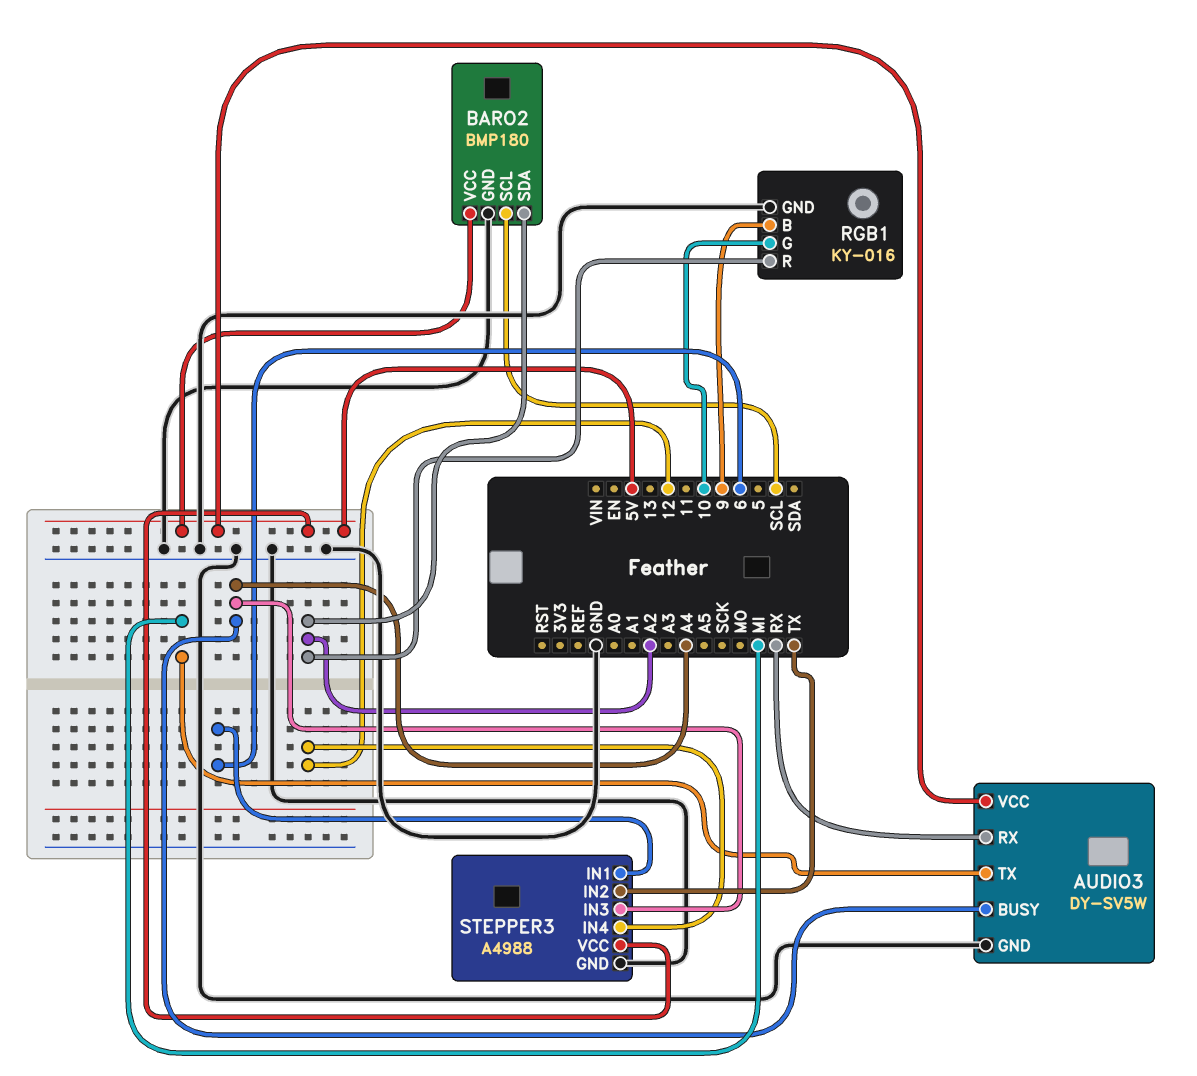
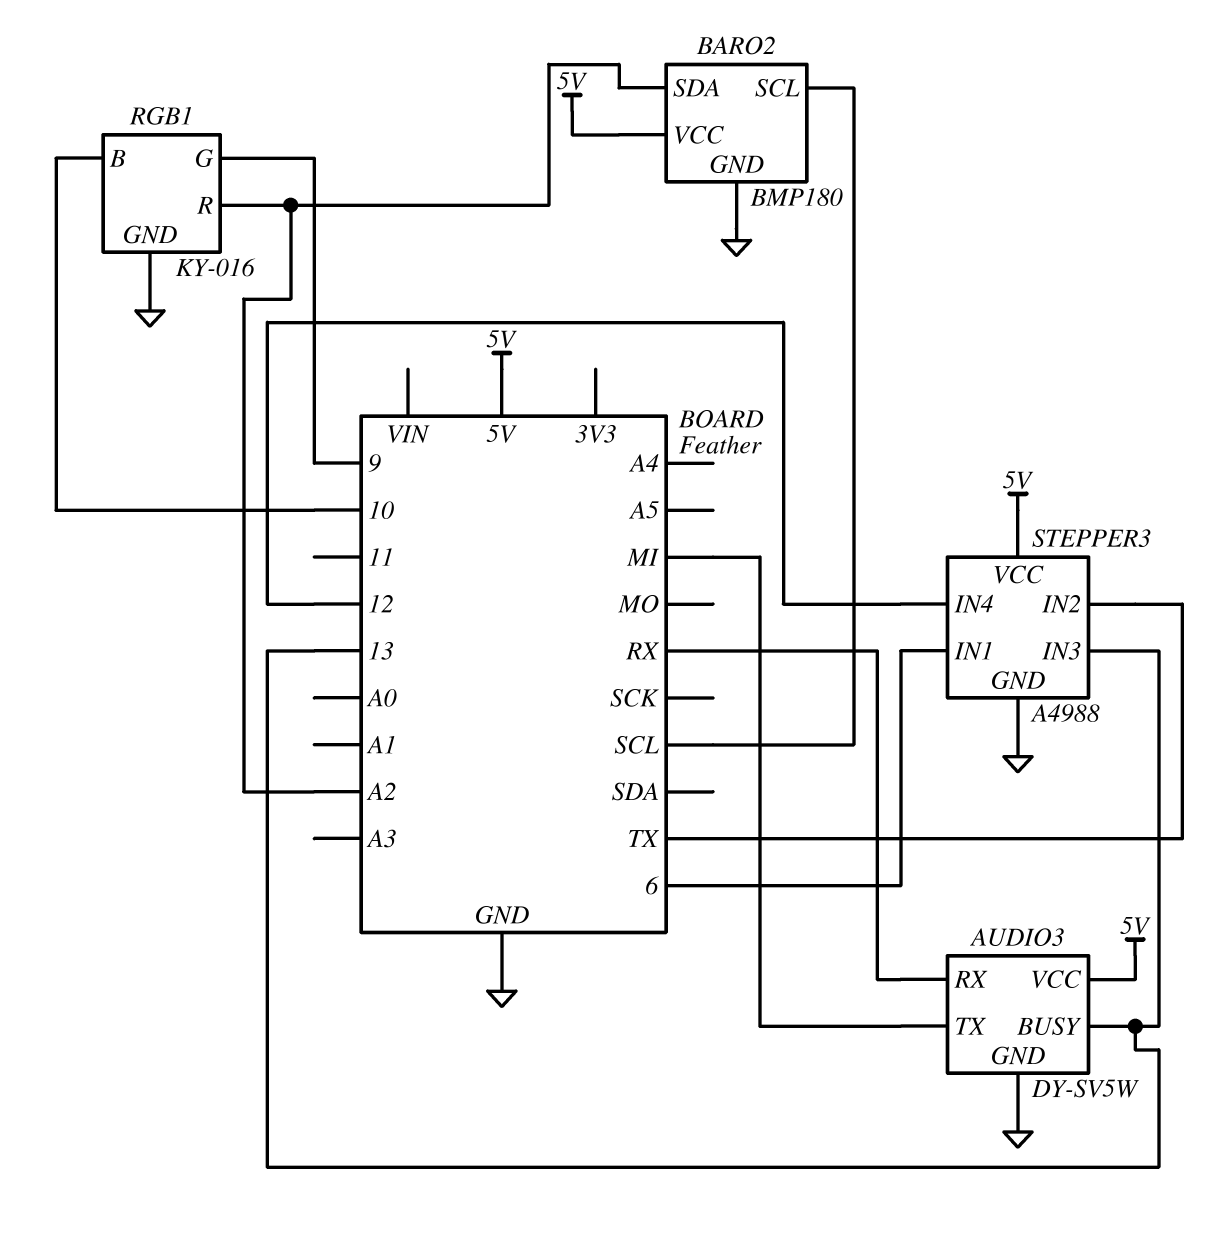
AUDIO3 pin BUSY: A4 -> 13
RGB1 pin B: 9 -> 10
RGB1 pin G: 10 -> 9
STEPPER3 pin IN3: A4 -> 13

